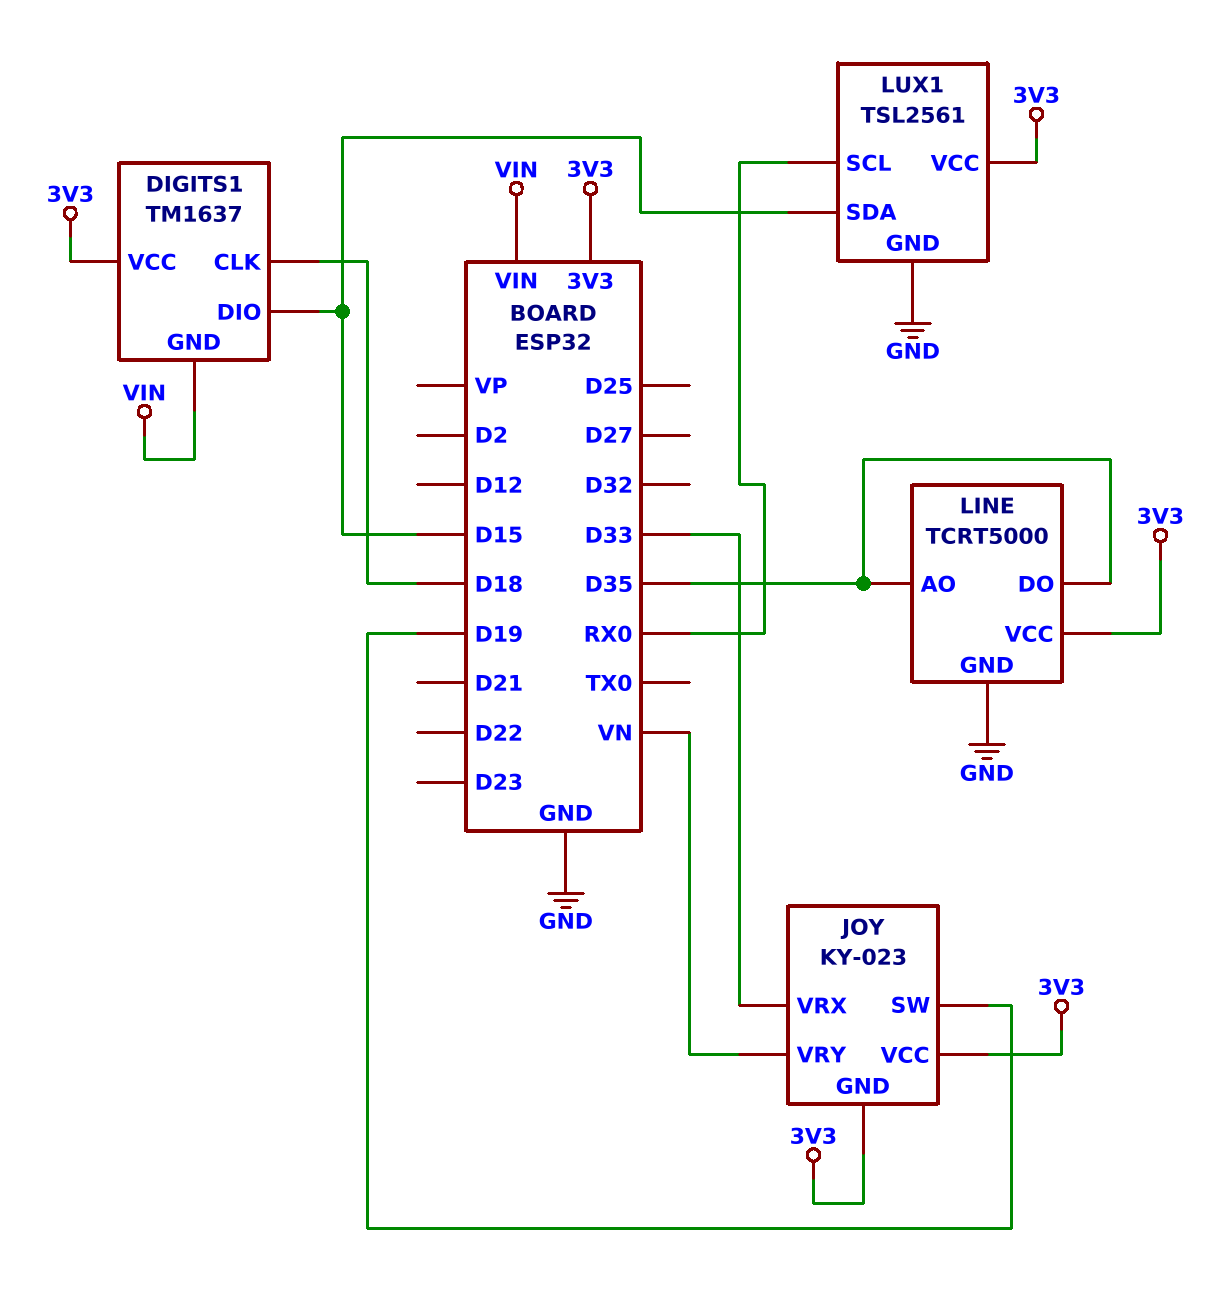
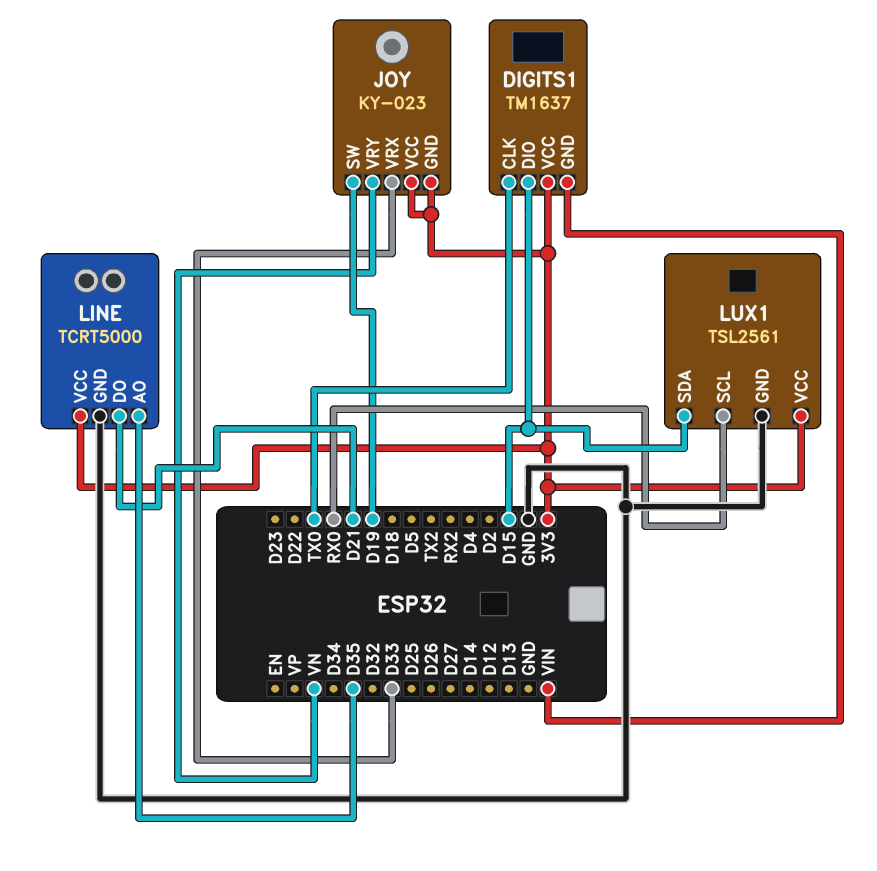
DIGITS1 pin CLK: D18 -> TX0
LINE pin DO: D35 -> D21

